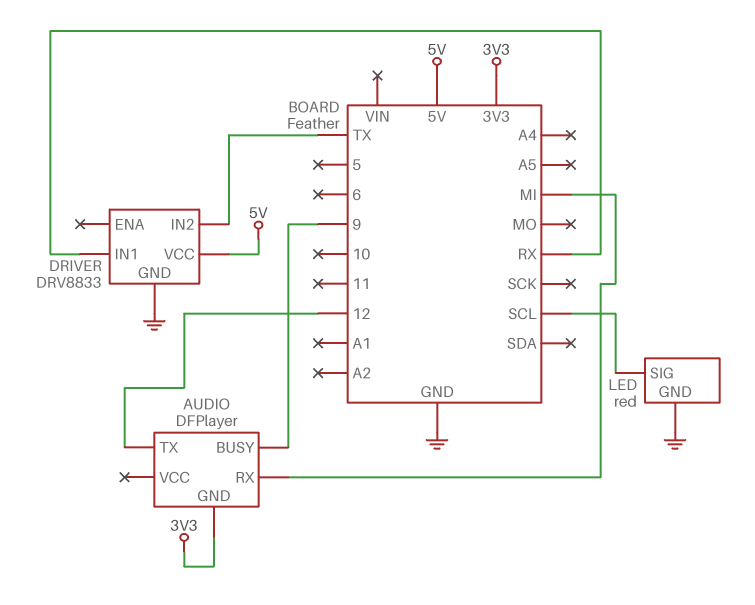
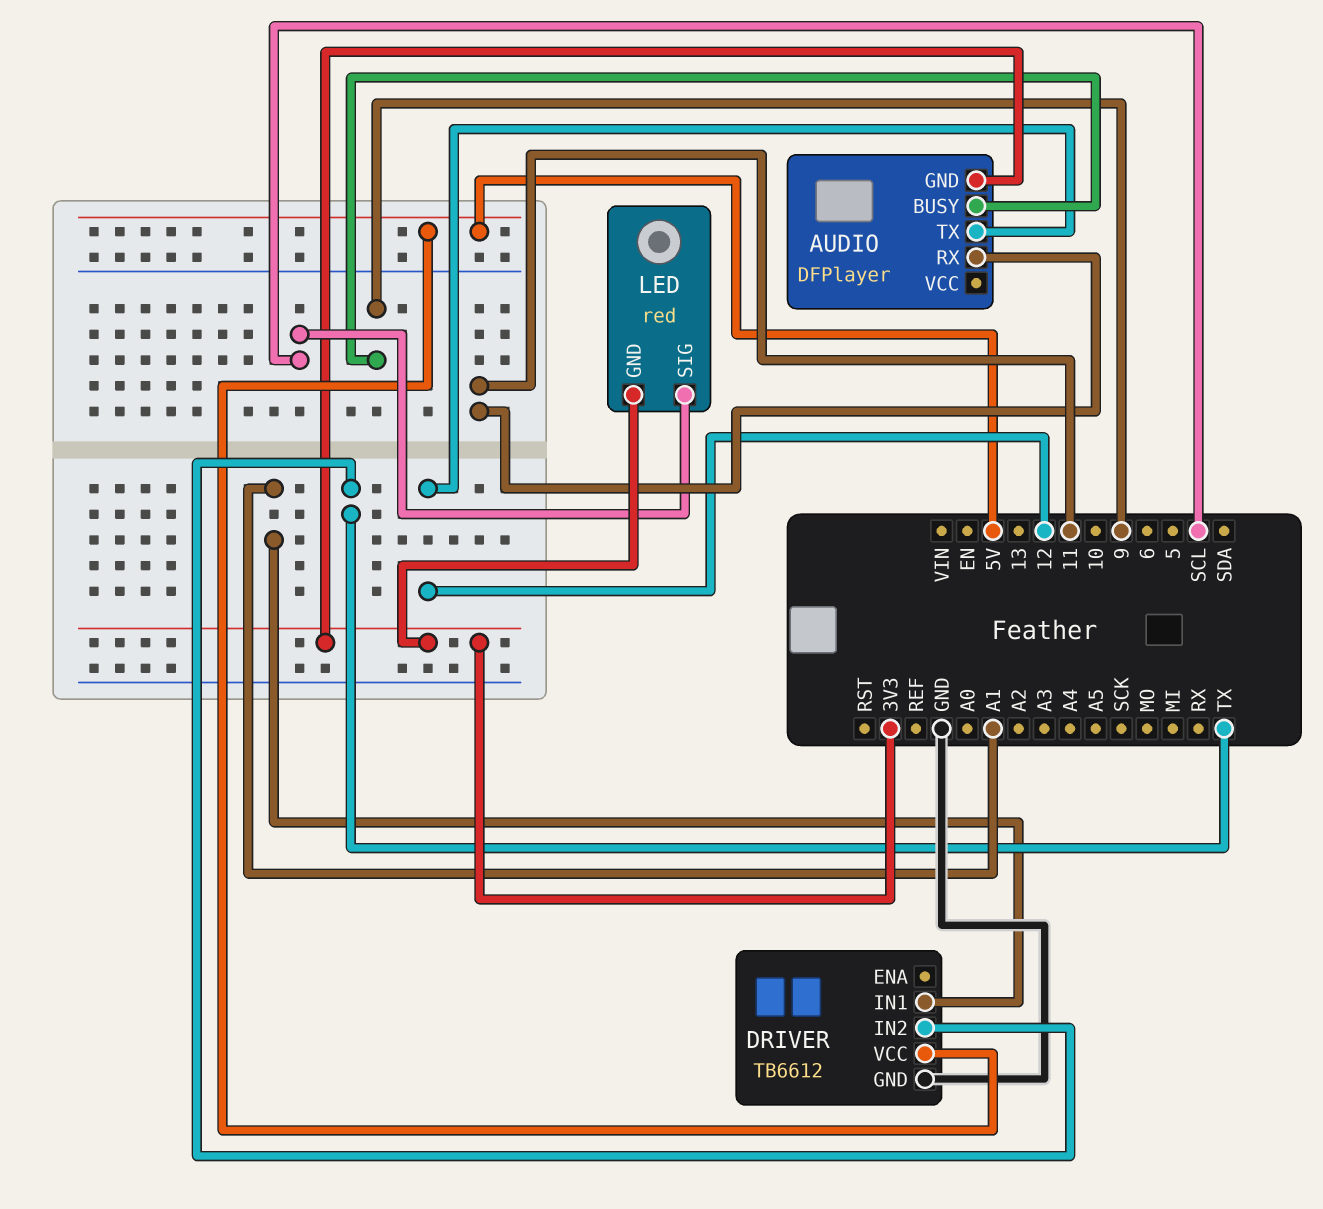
AUDIO pin RX: MI -> 11
DRIVER: DRV8833 -> TB6612
DRIVER pin IN1: RX -> A1
LED pin GND: GND -> 3V3

